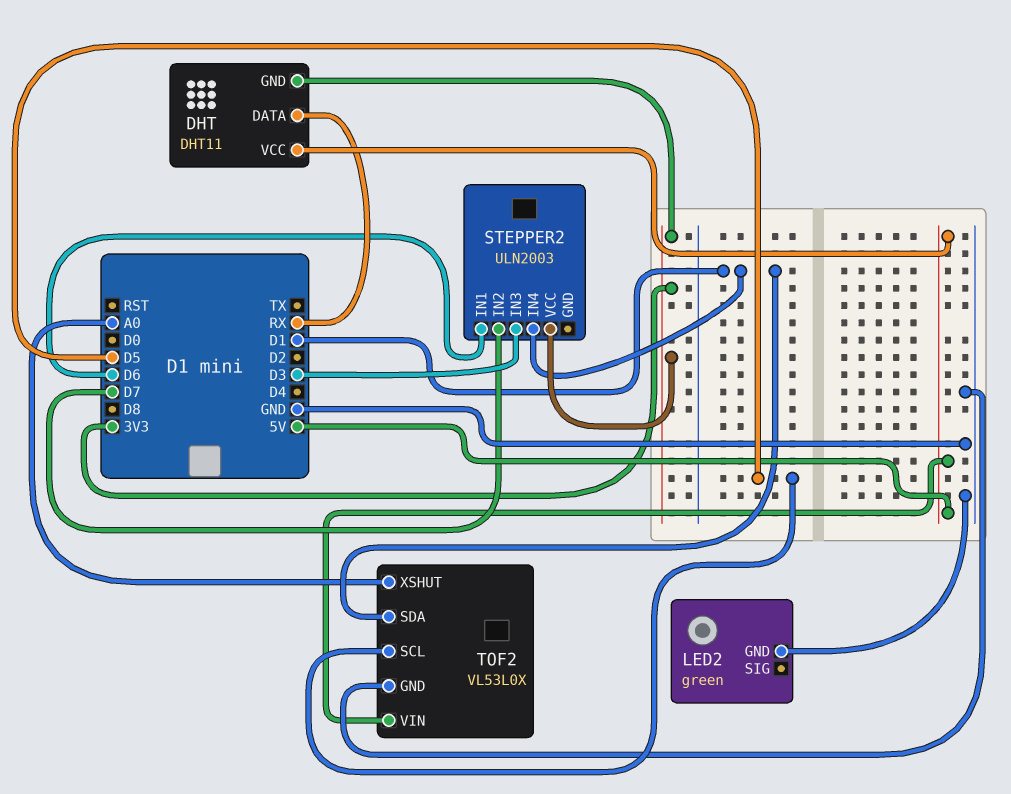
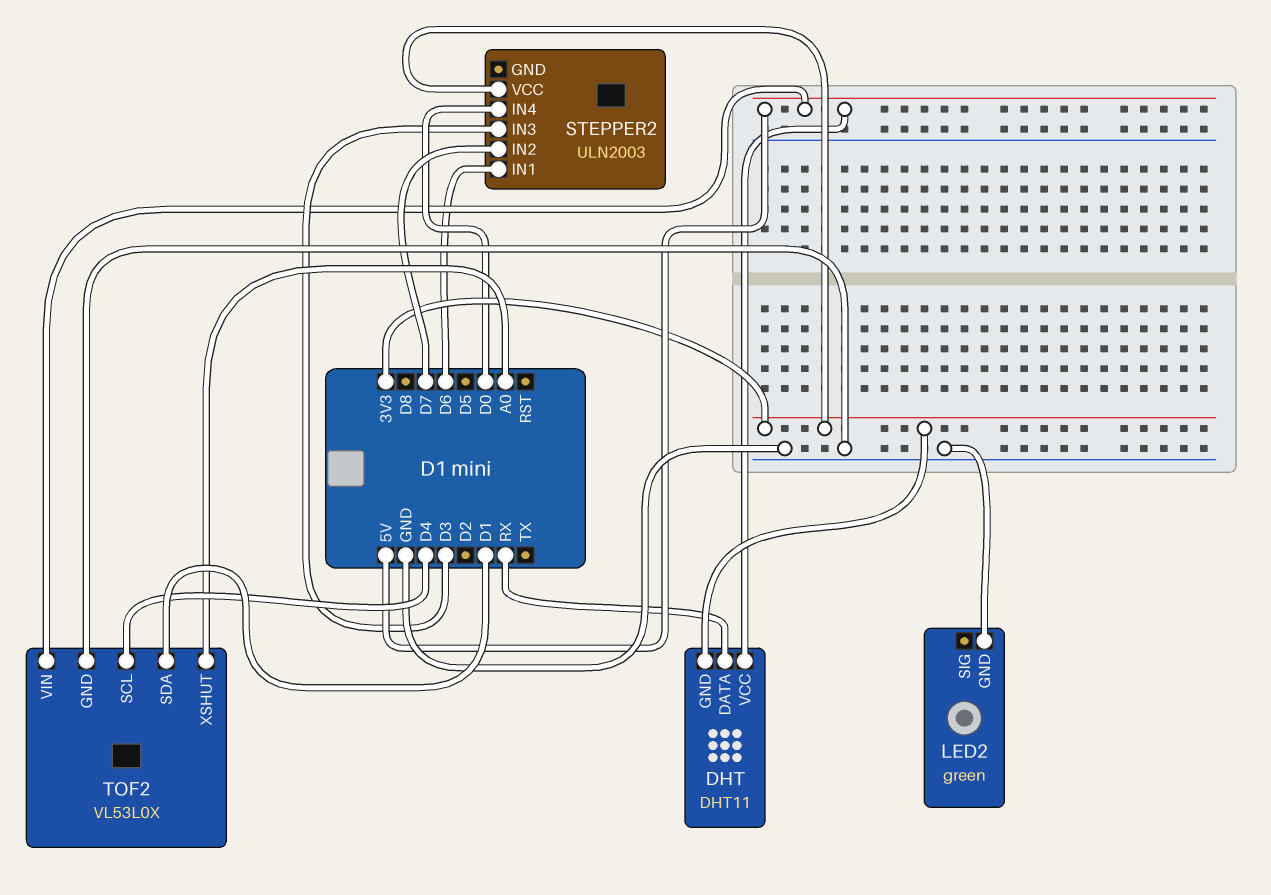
STEPPER2 pin IN4: D1 -> D0
TOF2 pin SCL: D5 -> D4

